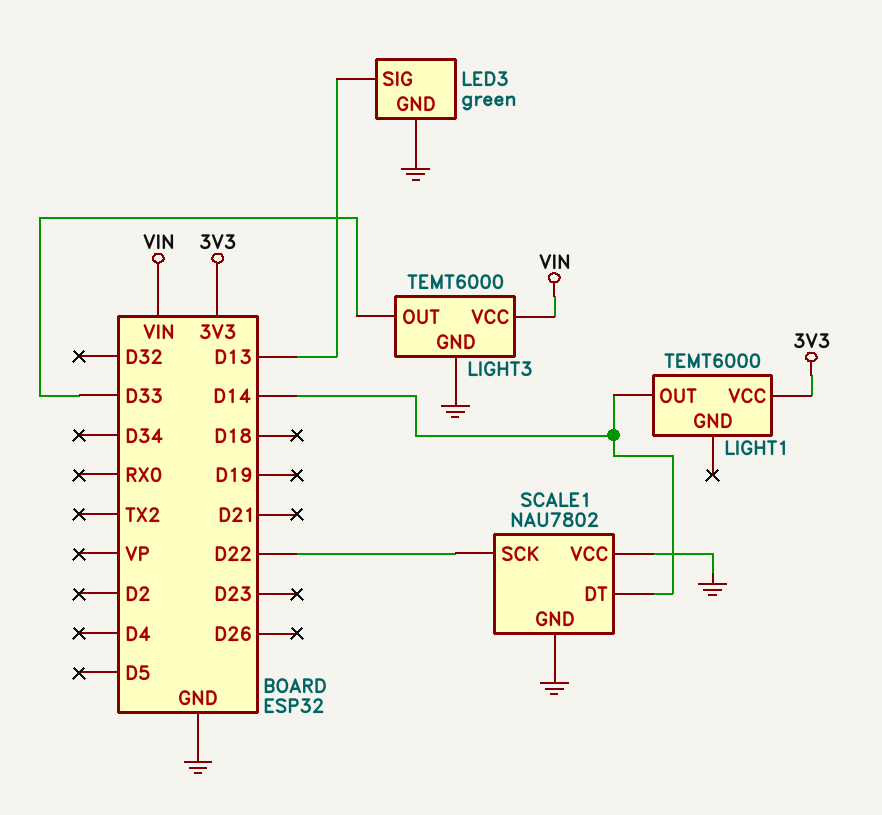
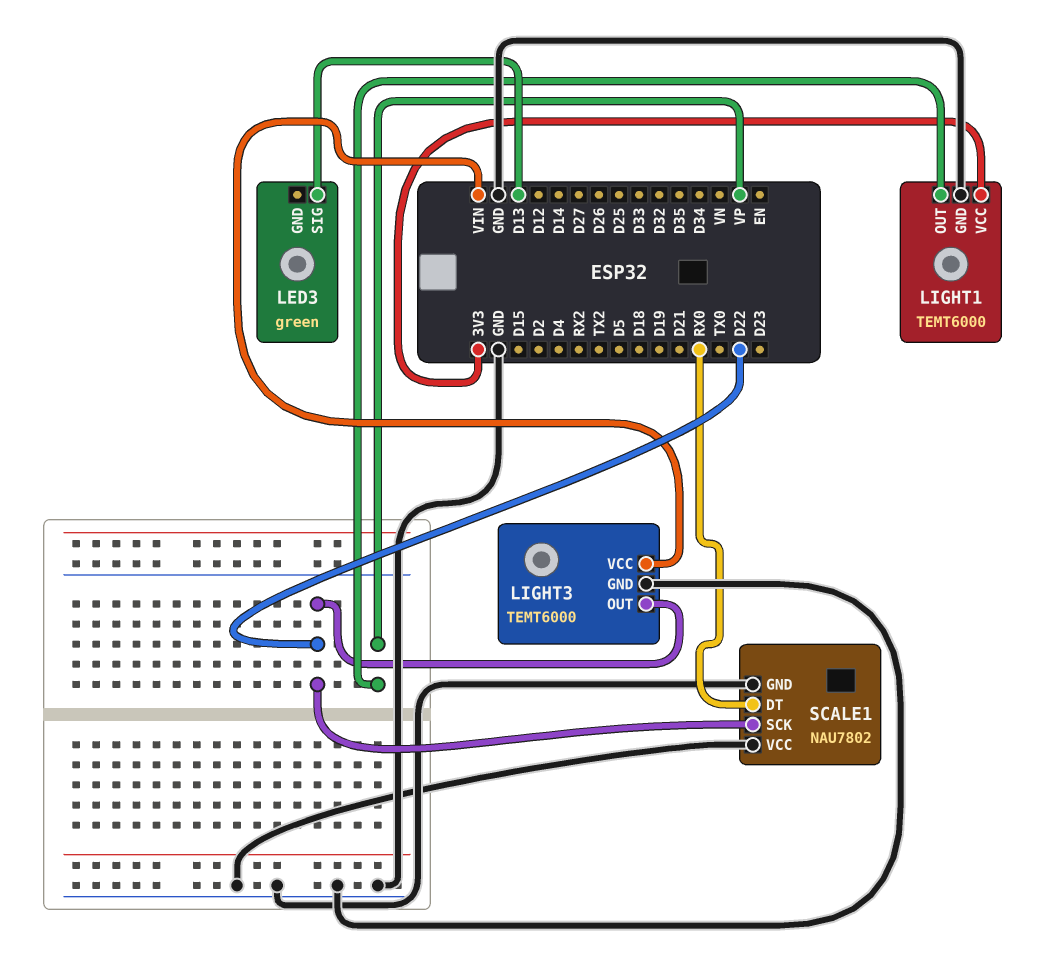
LED3 pin GND: GND -> none
LIGHT1 pin GND: none -> GND
LIGHT1 pin OUT: D14 -> VP
LIGHT3 pin OUT: D33 -> D22
SCALE1 pin DT: D14 -> RX0

